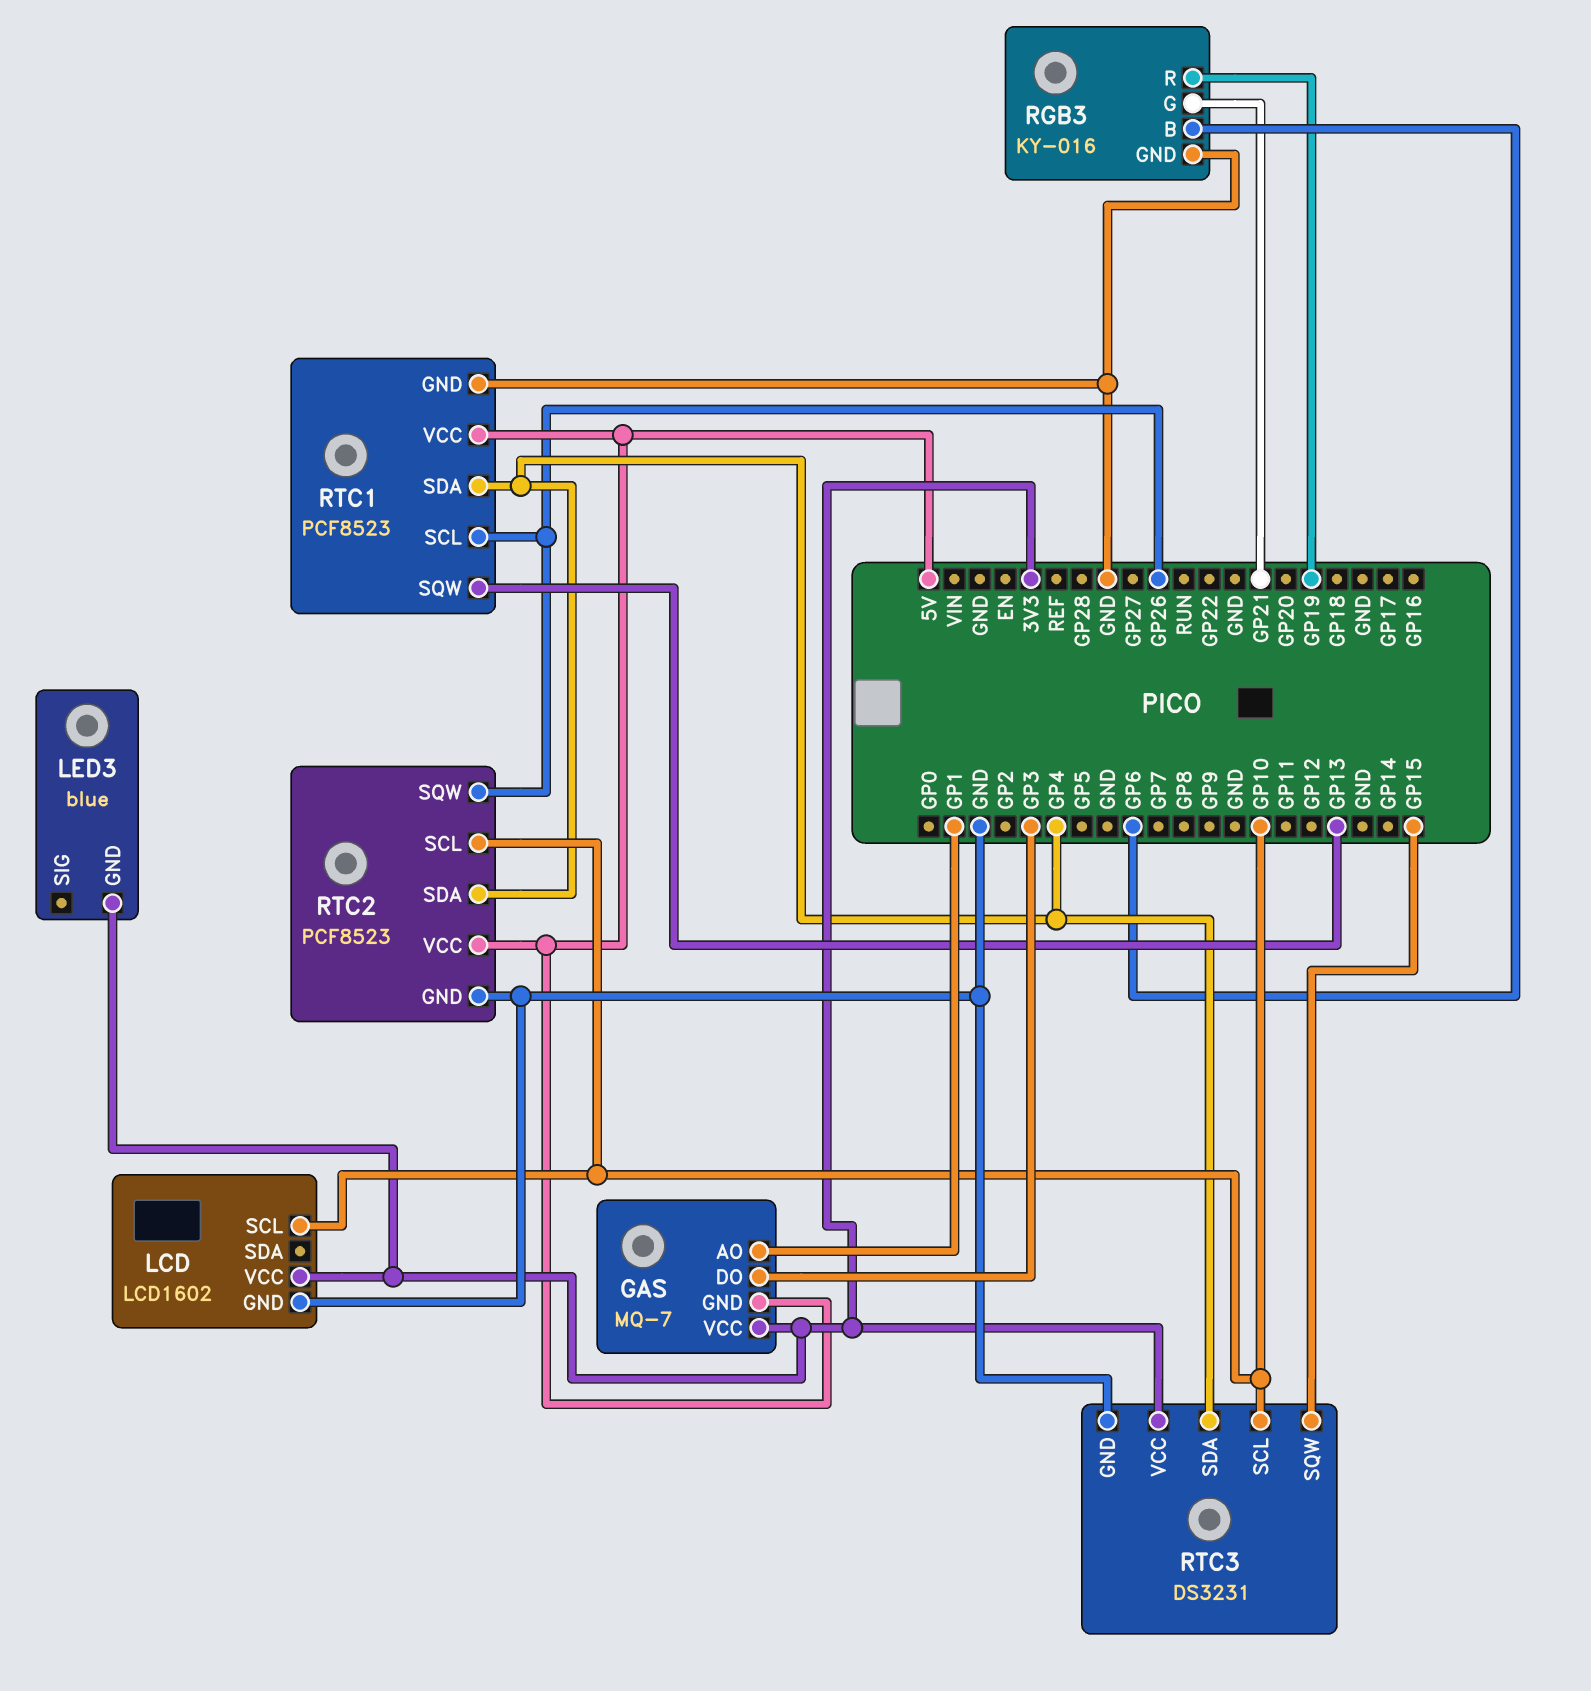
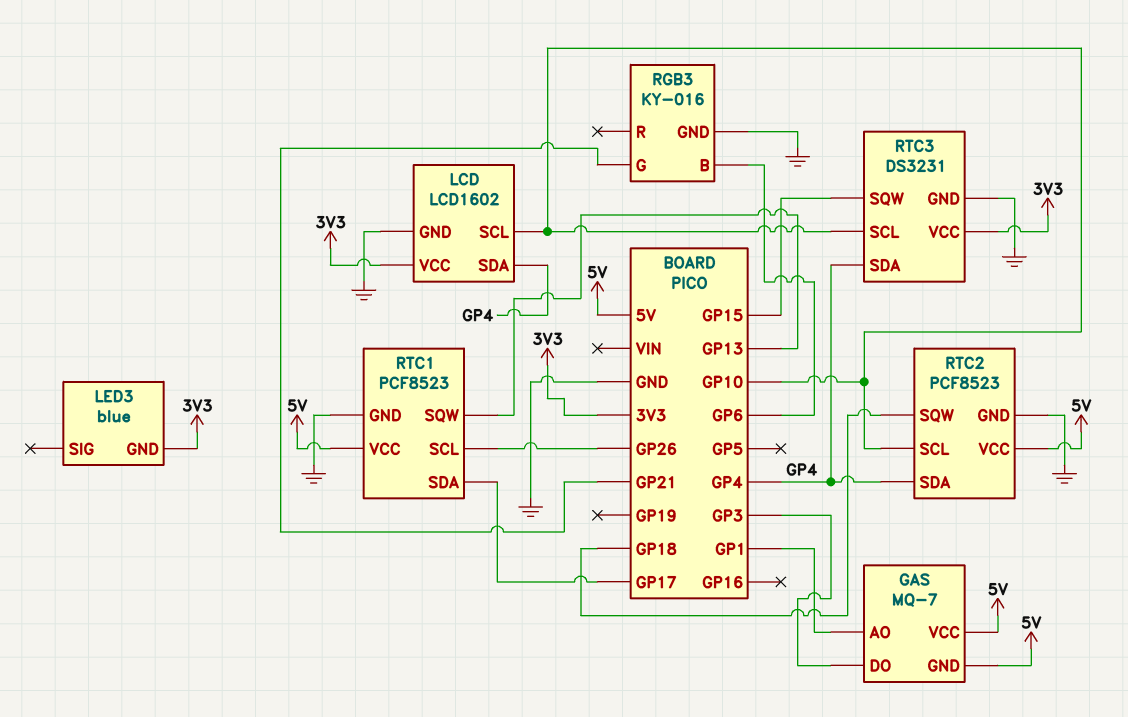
GAS pin VCC: 3V3 -> 5V
LCD pin SDA: none -> GP4
RGB3 pin R: GP19 -> none
RTC1 pin SDA: GP4 -> GP17
RTC2 pin SQW: GP26 -> GP18

